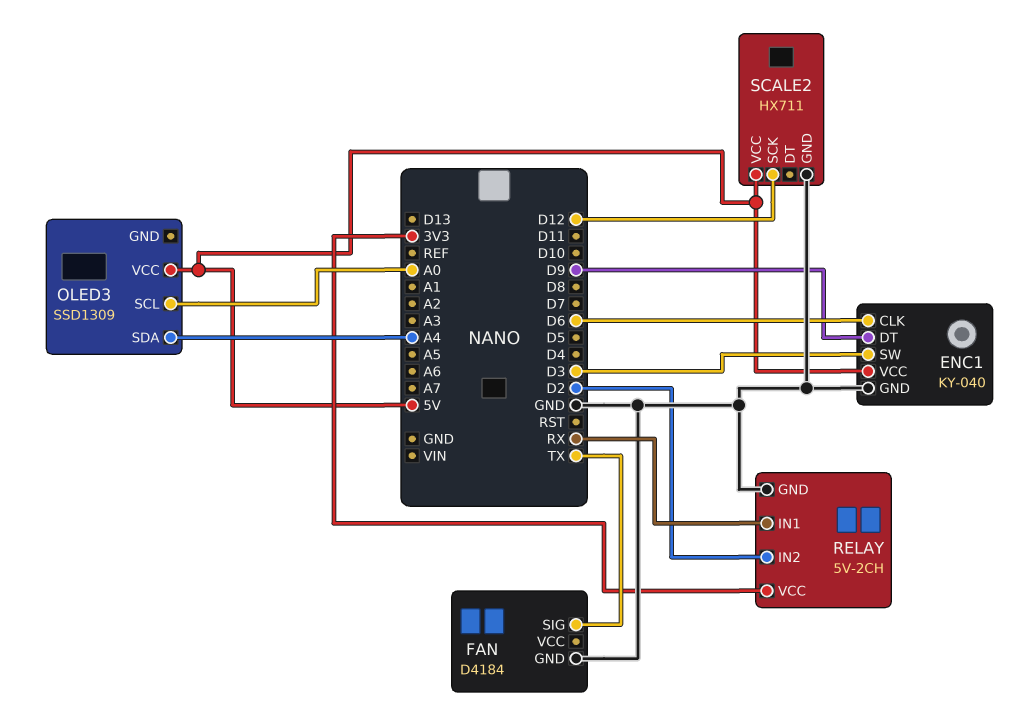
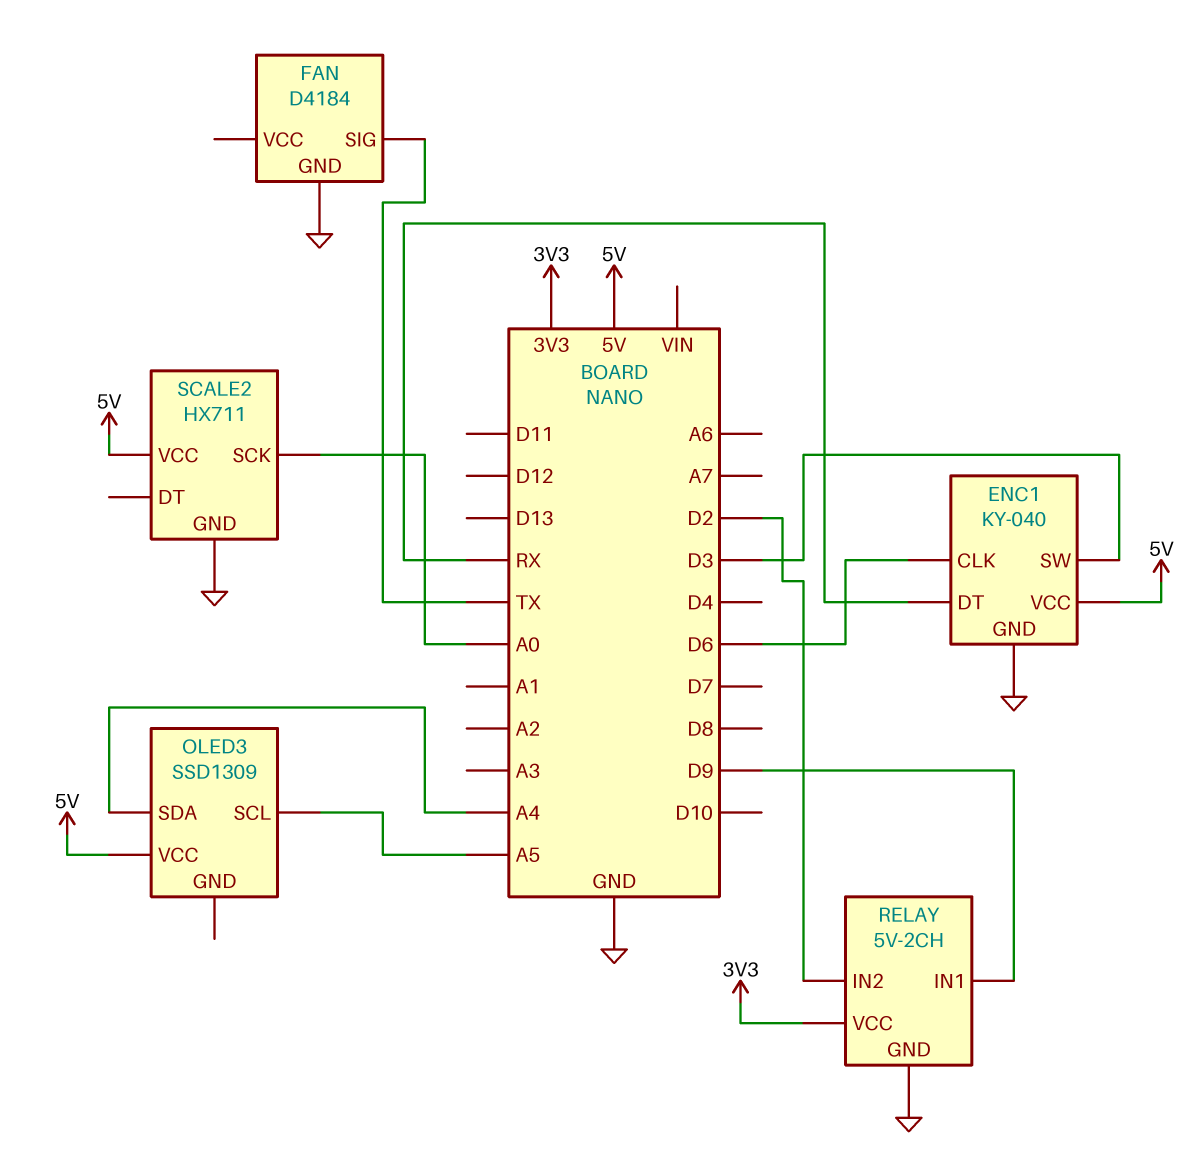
ENC1 pin DT: D9 -> RX
OLED3 pin SCL: A0 -> A5
RELAY pin IN1: RX -> D9
SCALE2 pin SCK: D12 -> A0

